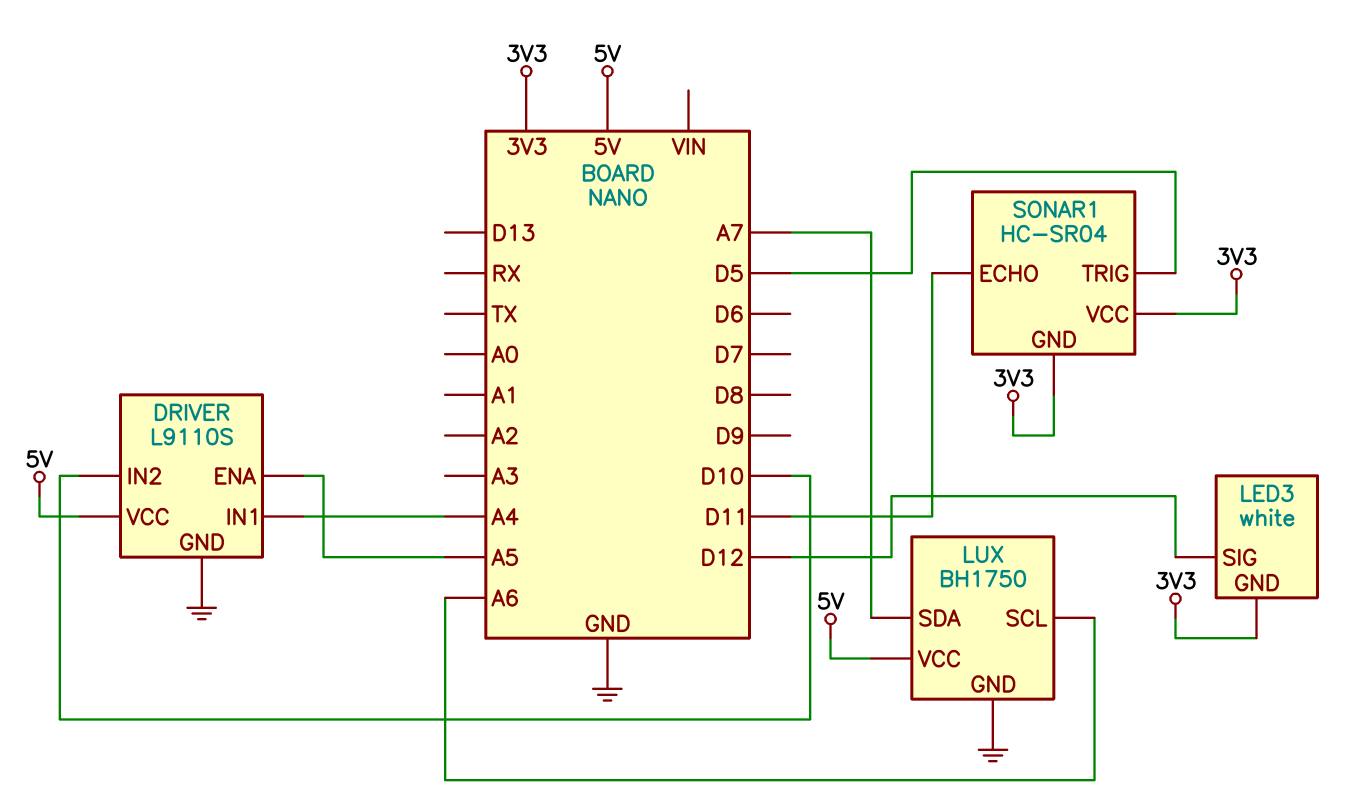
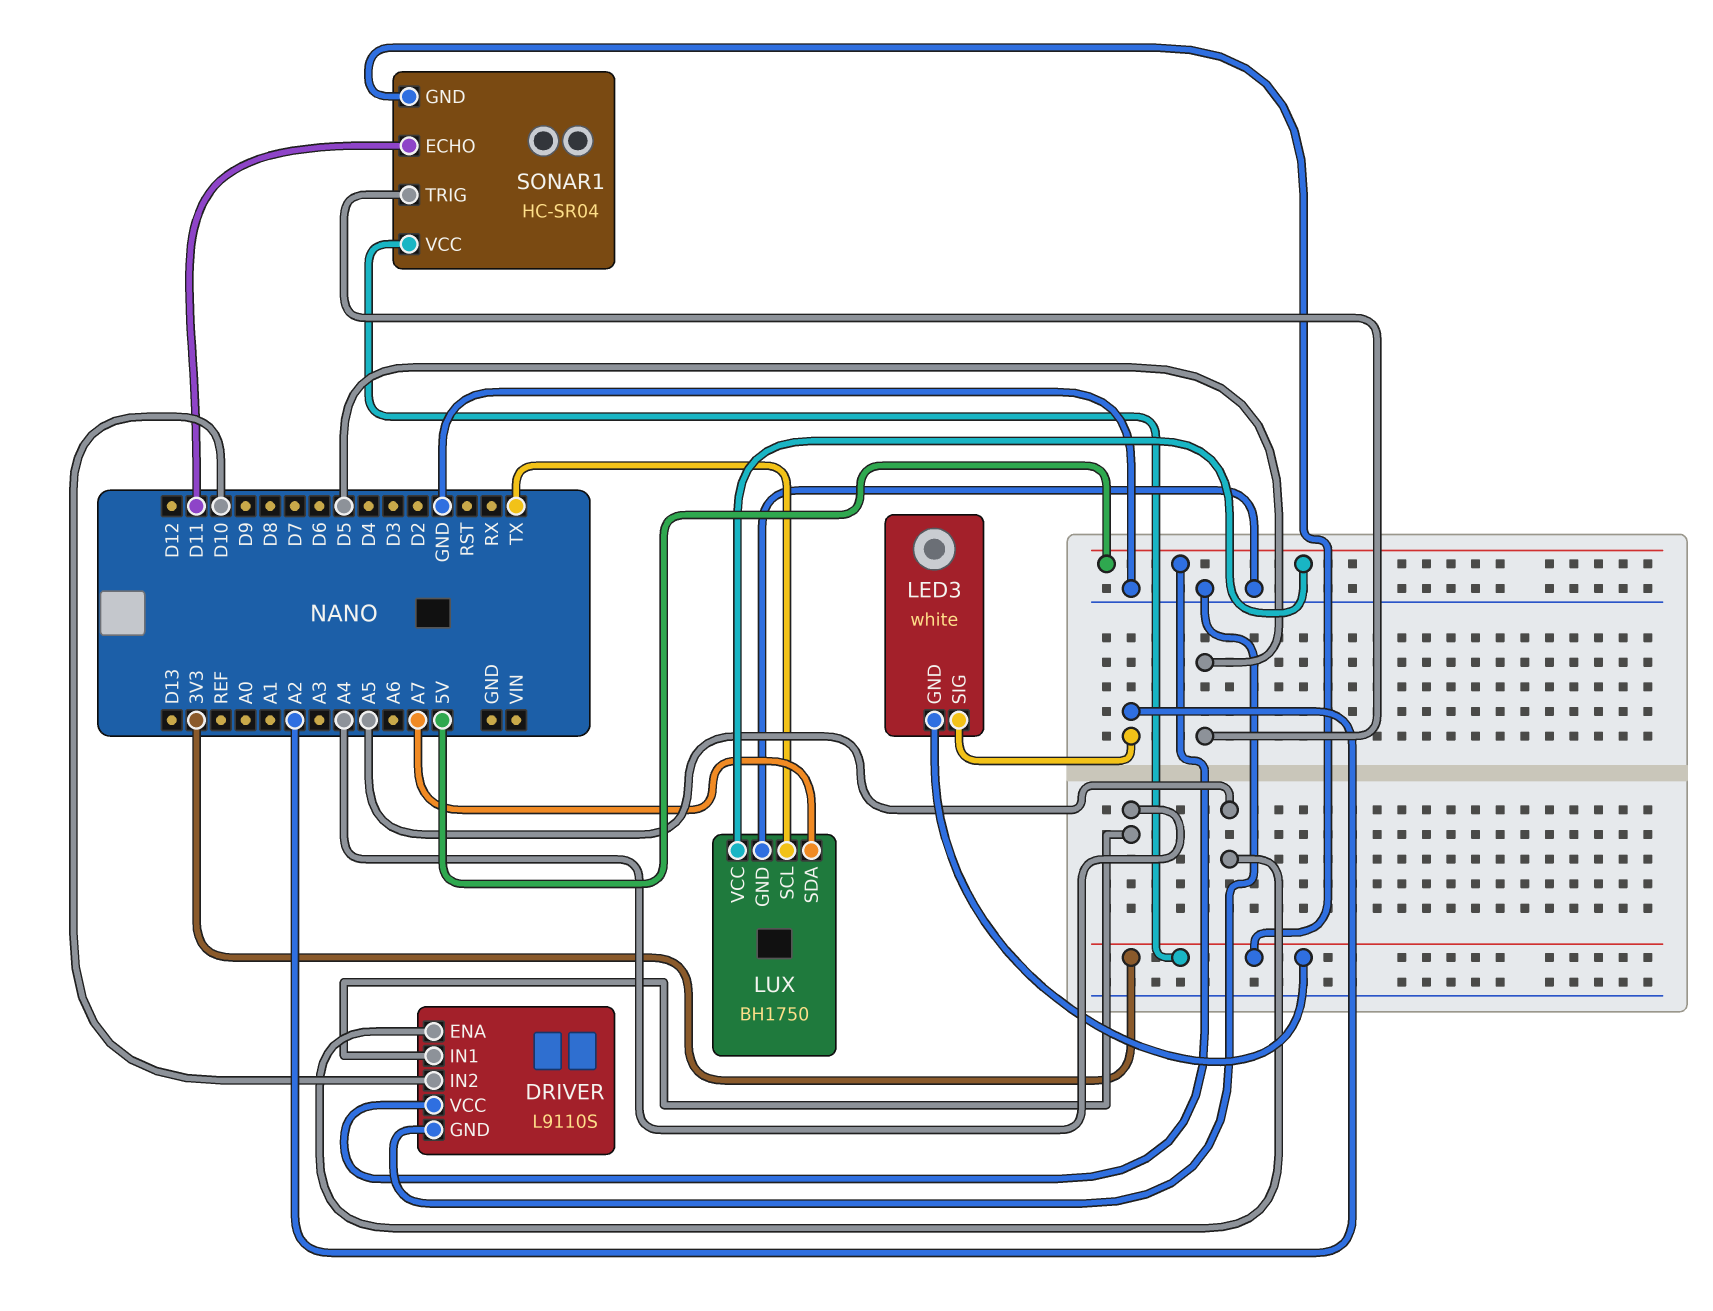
LED3 pin SIG: D12 -> A2
LUX pin SCL: A6 -> TX

